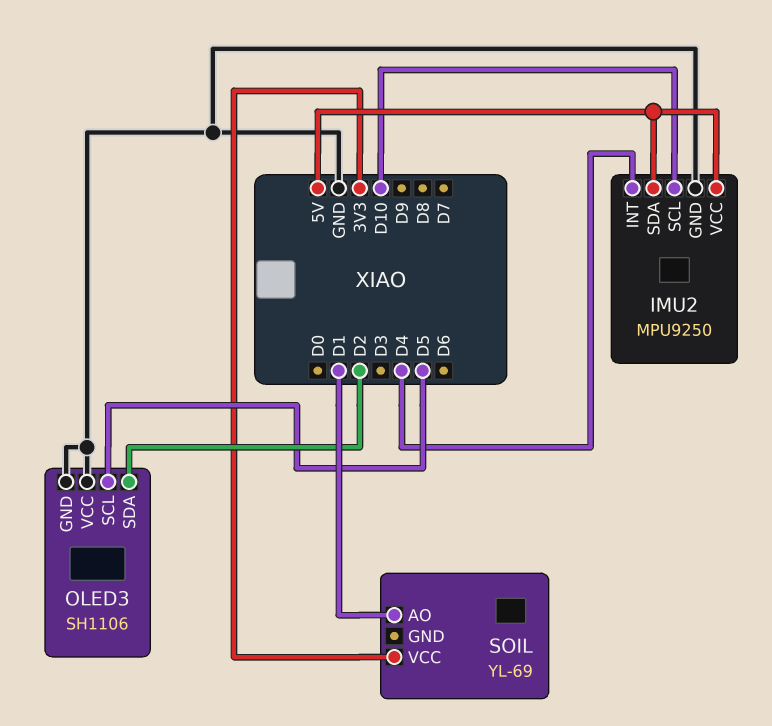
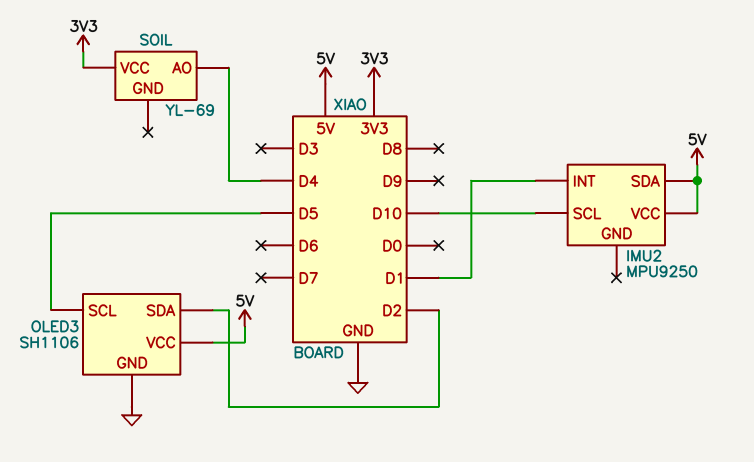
IMU2 pin GND: GND -> none
IMU2 pin INT: D4 -> D1
OLED3 pin VCC: GND -> 5V
SOIL pin AO: D1 -> D4

